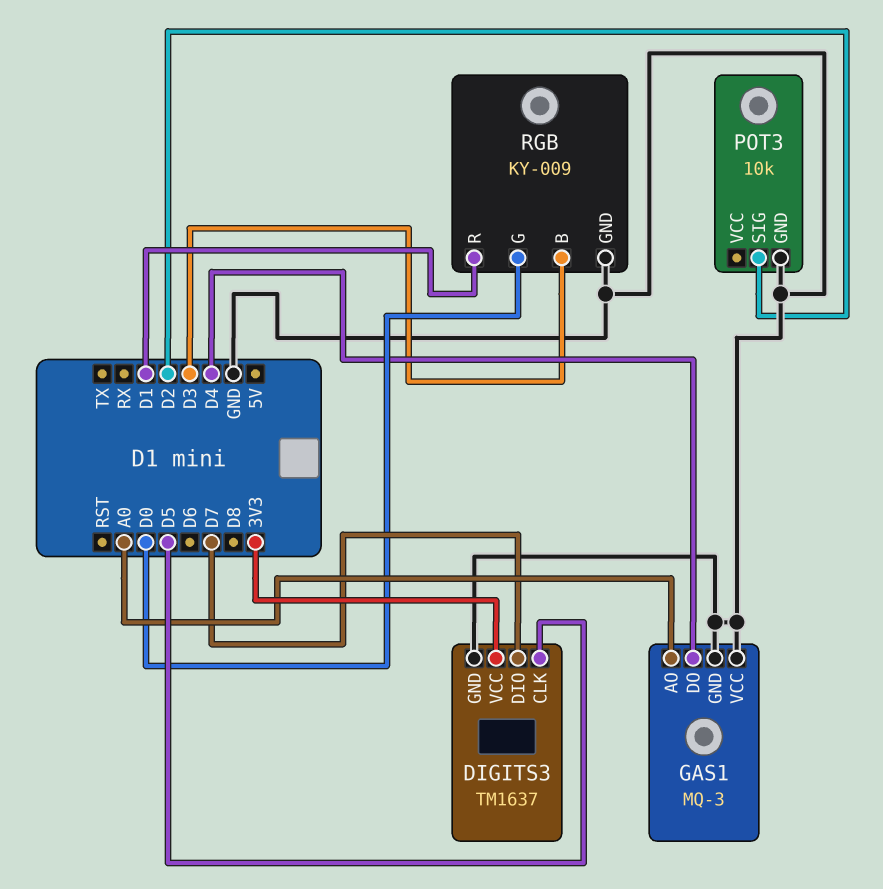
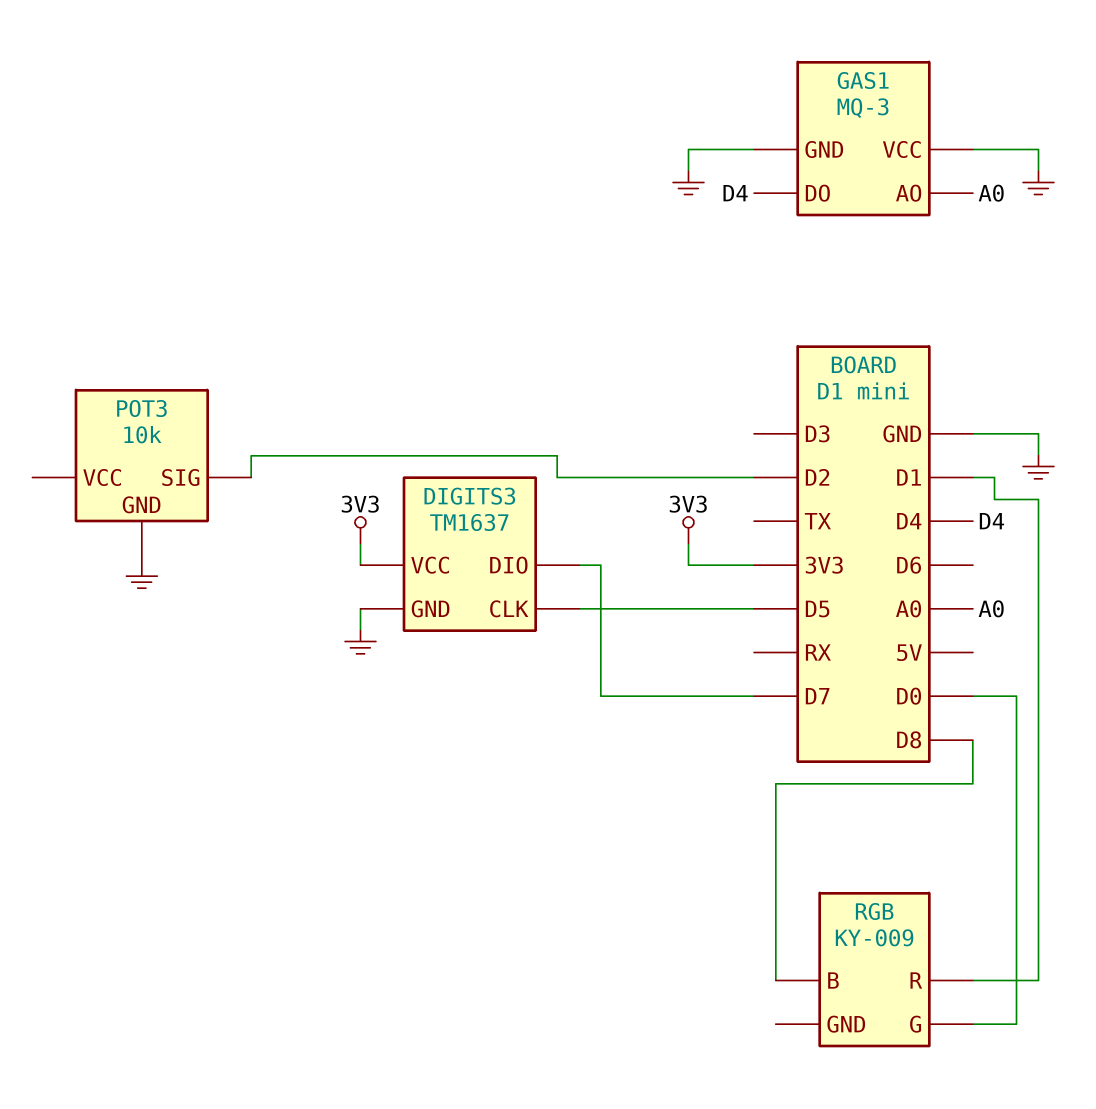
RGB pin B: D3 -> D8
RGB pin GND: GND -> none

